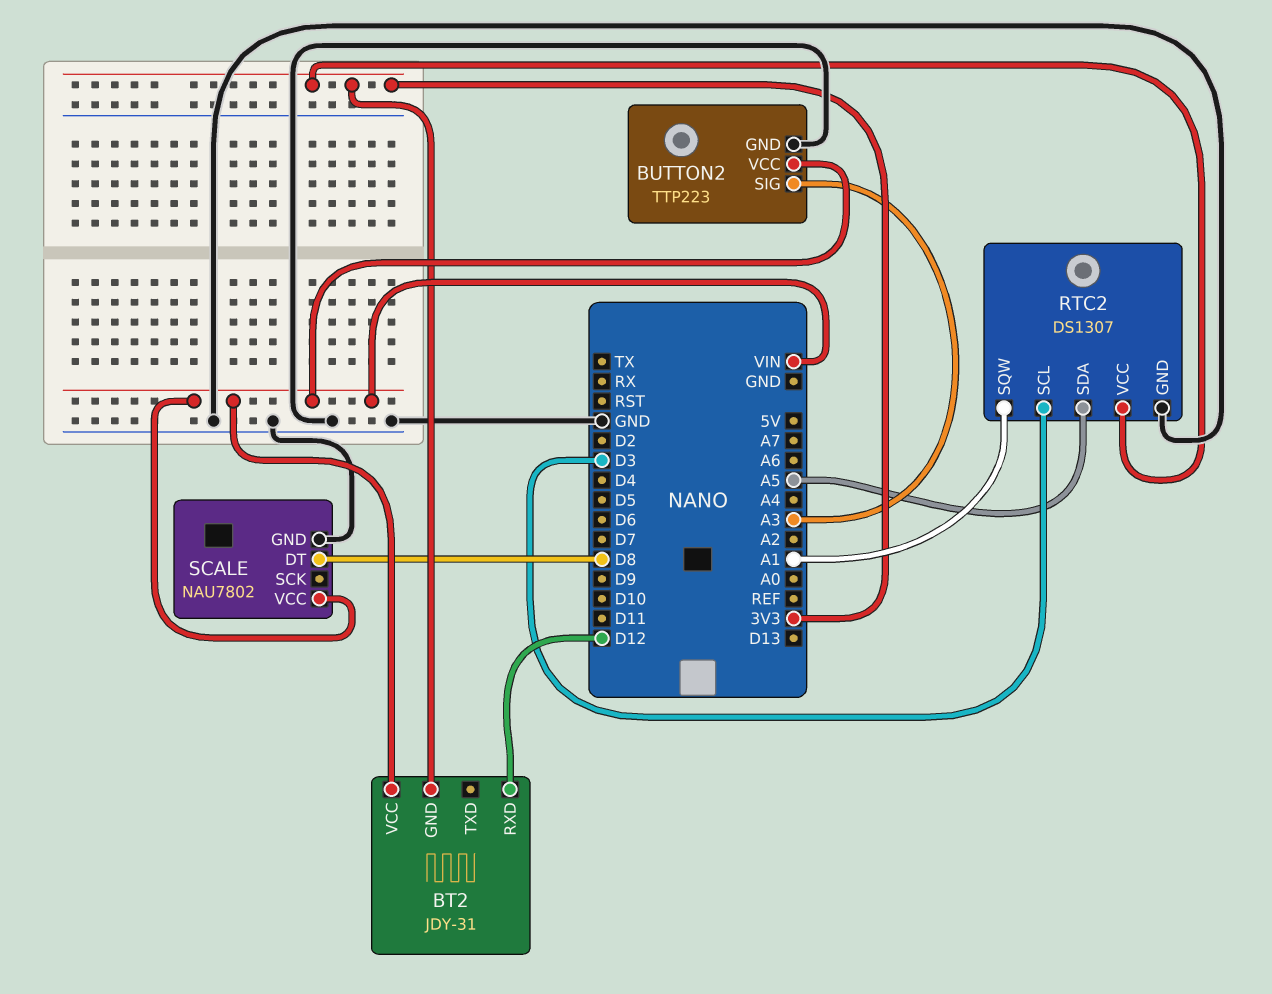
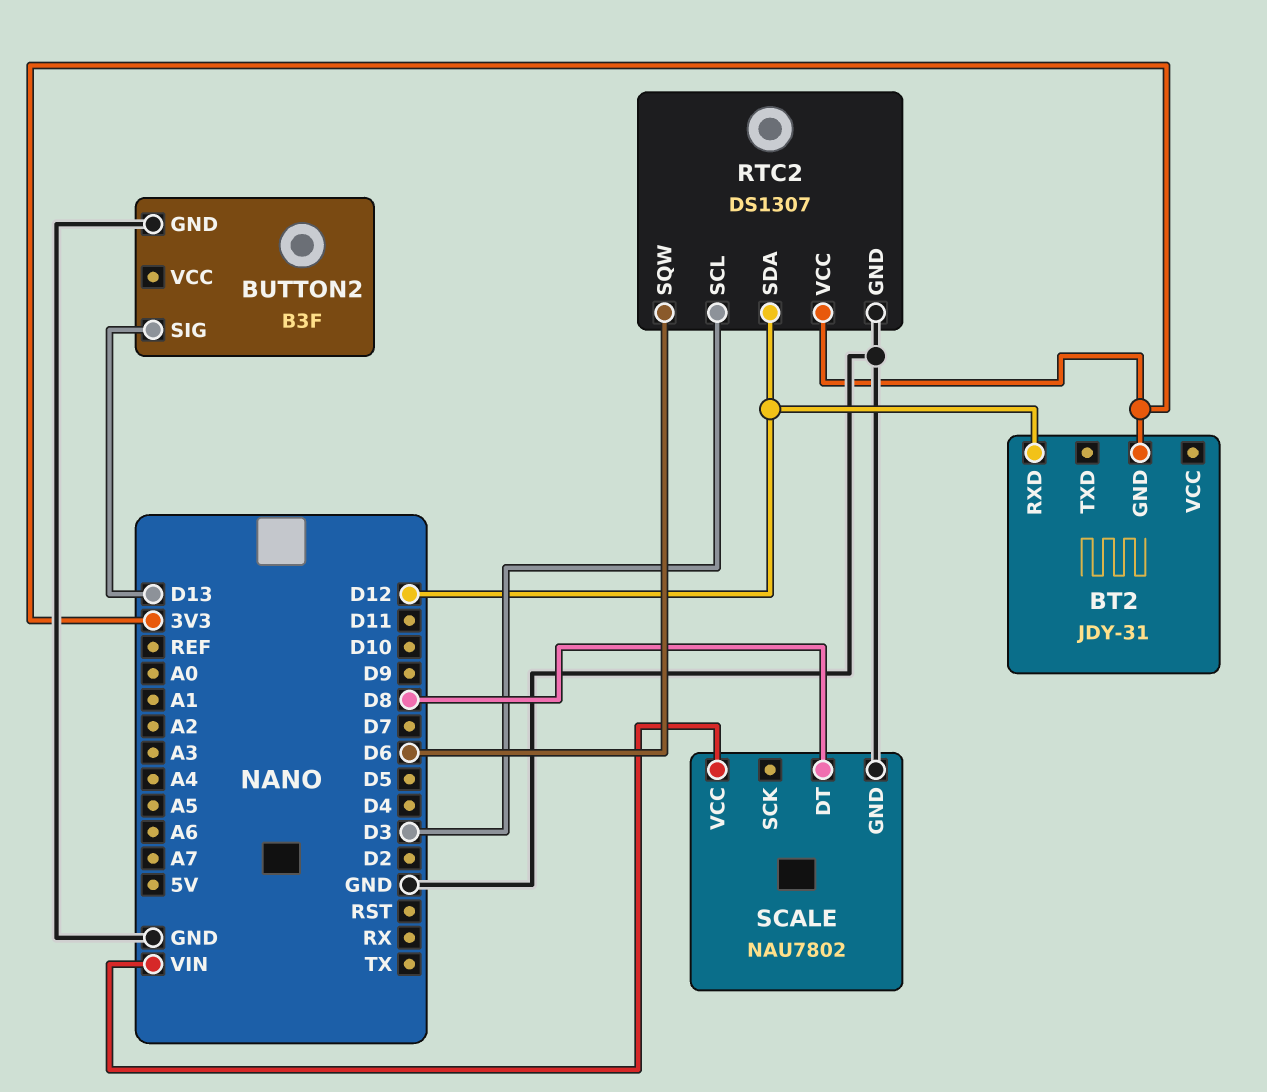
BT2 pin VCC: VIN -> none
BUTTON2: TTP223 -> B3F
BUTTON2 pin SIG: A3 -> D13
BUTTON2 pin VCC: VIN -> none
RTC2 pin SDA: A5 -> D12
RTC2 pin SQW: A1 -> D6

